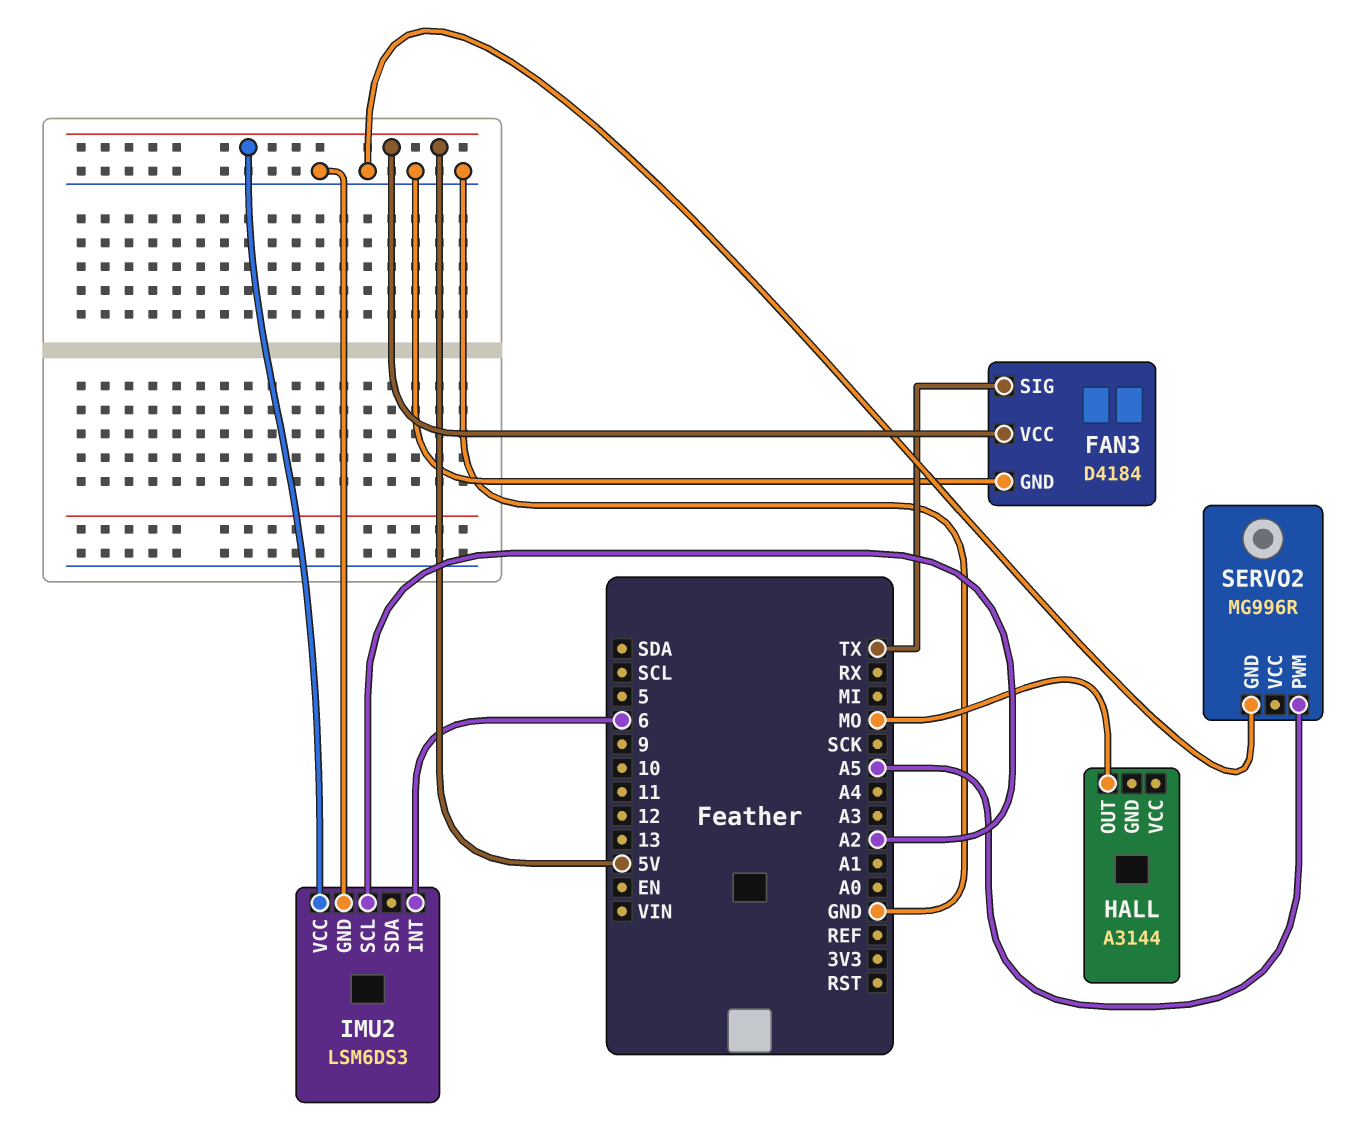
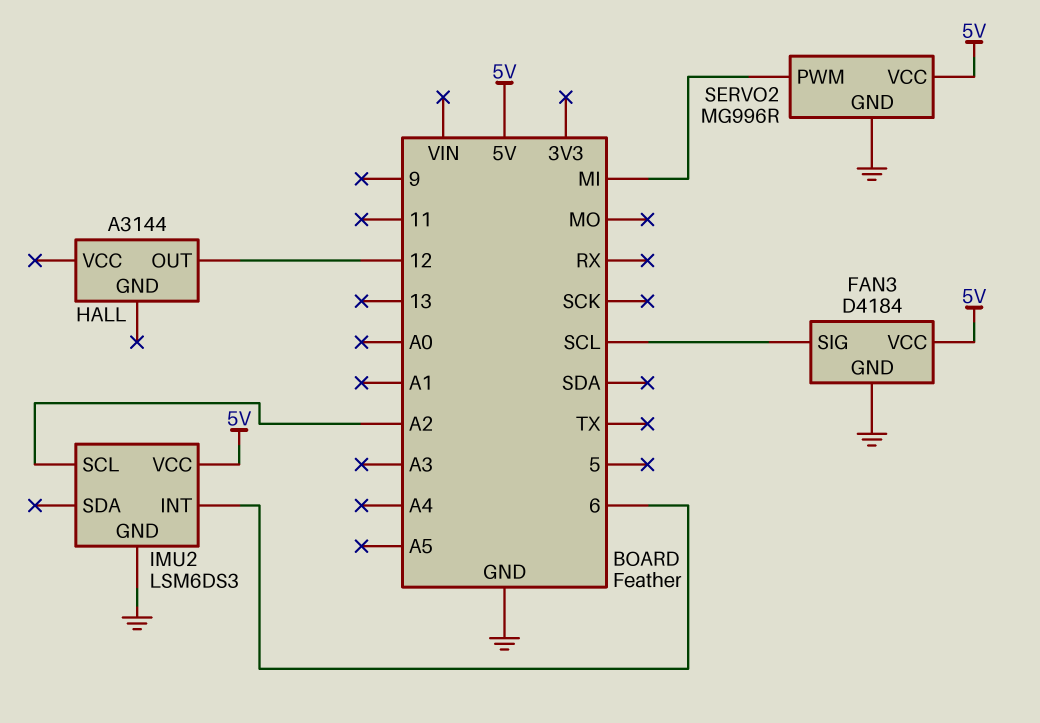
FAN3 pin SIG: TX -> SCL
HALL pin OUT: MO -> 12
SERVO2 pin PWM: A5 -> MI
SERVO2 pin VCC: none -> 5V

